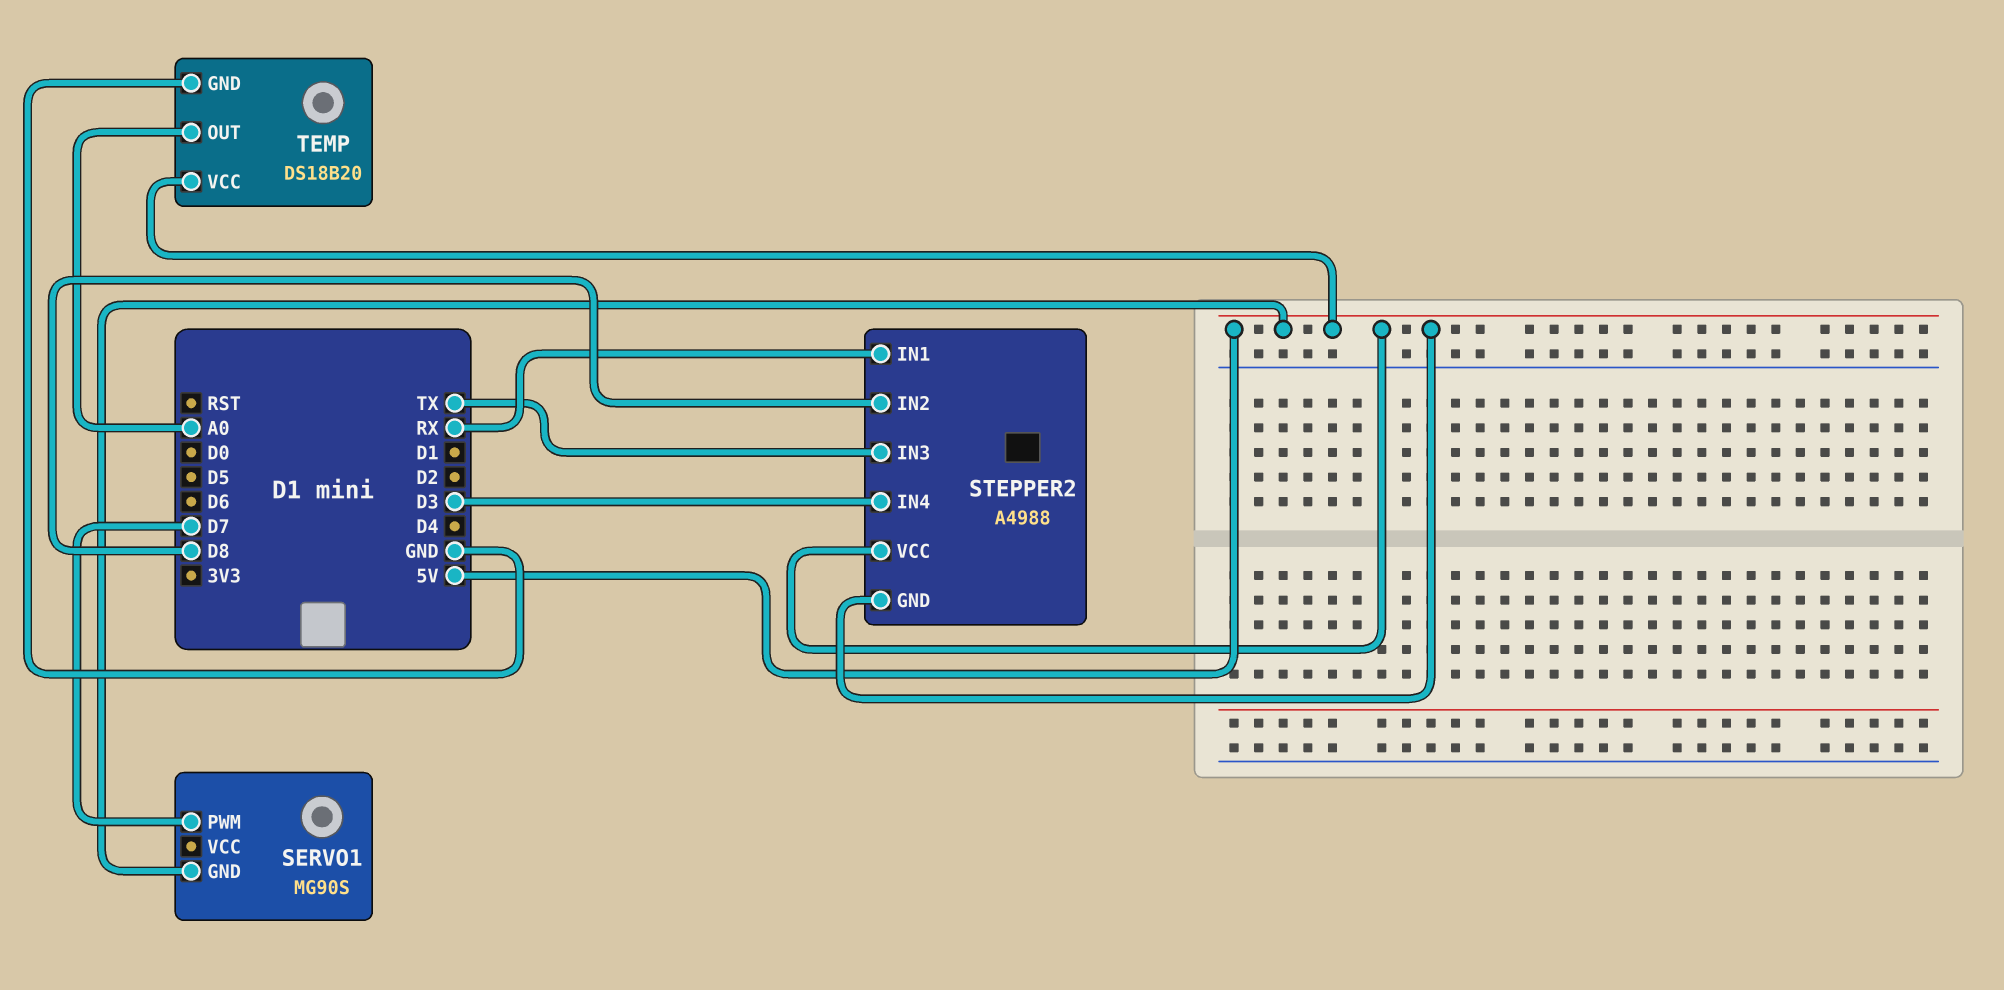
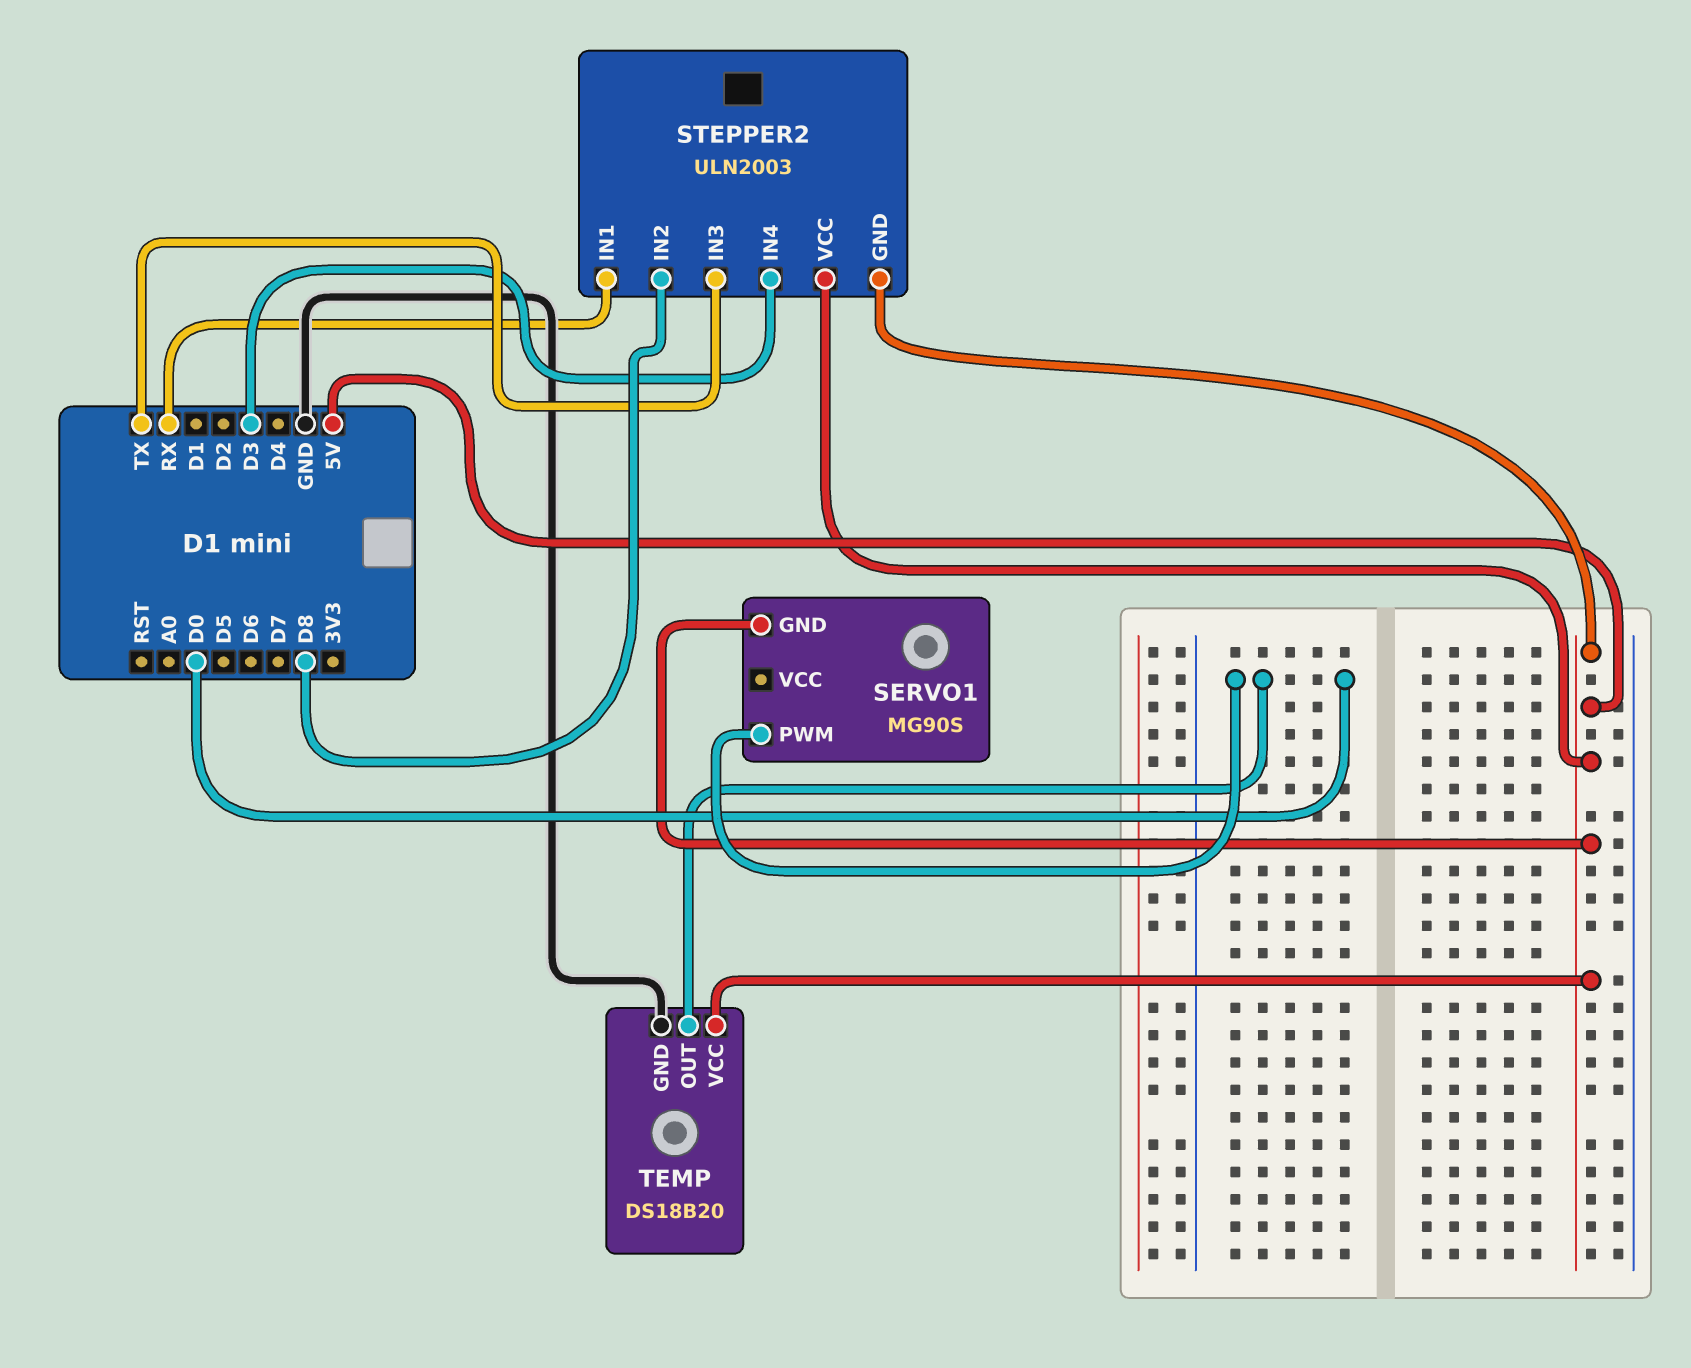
SERVO1 pin PWM: D7 -> D0
STEPPER2: A4988 -> ULN2003
TEMP pin OUT: A0 -> D0

